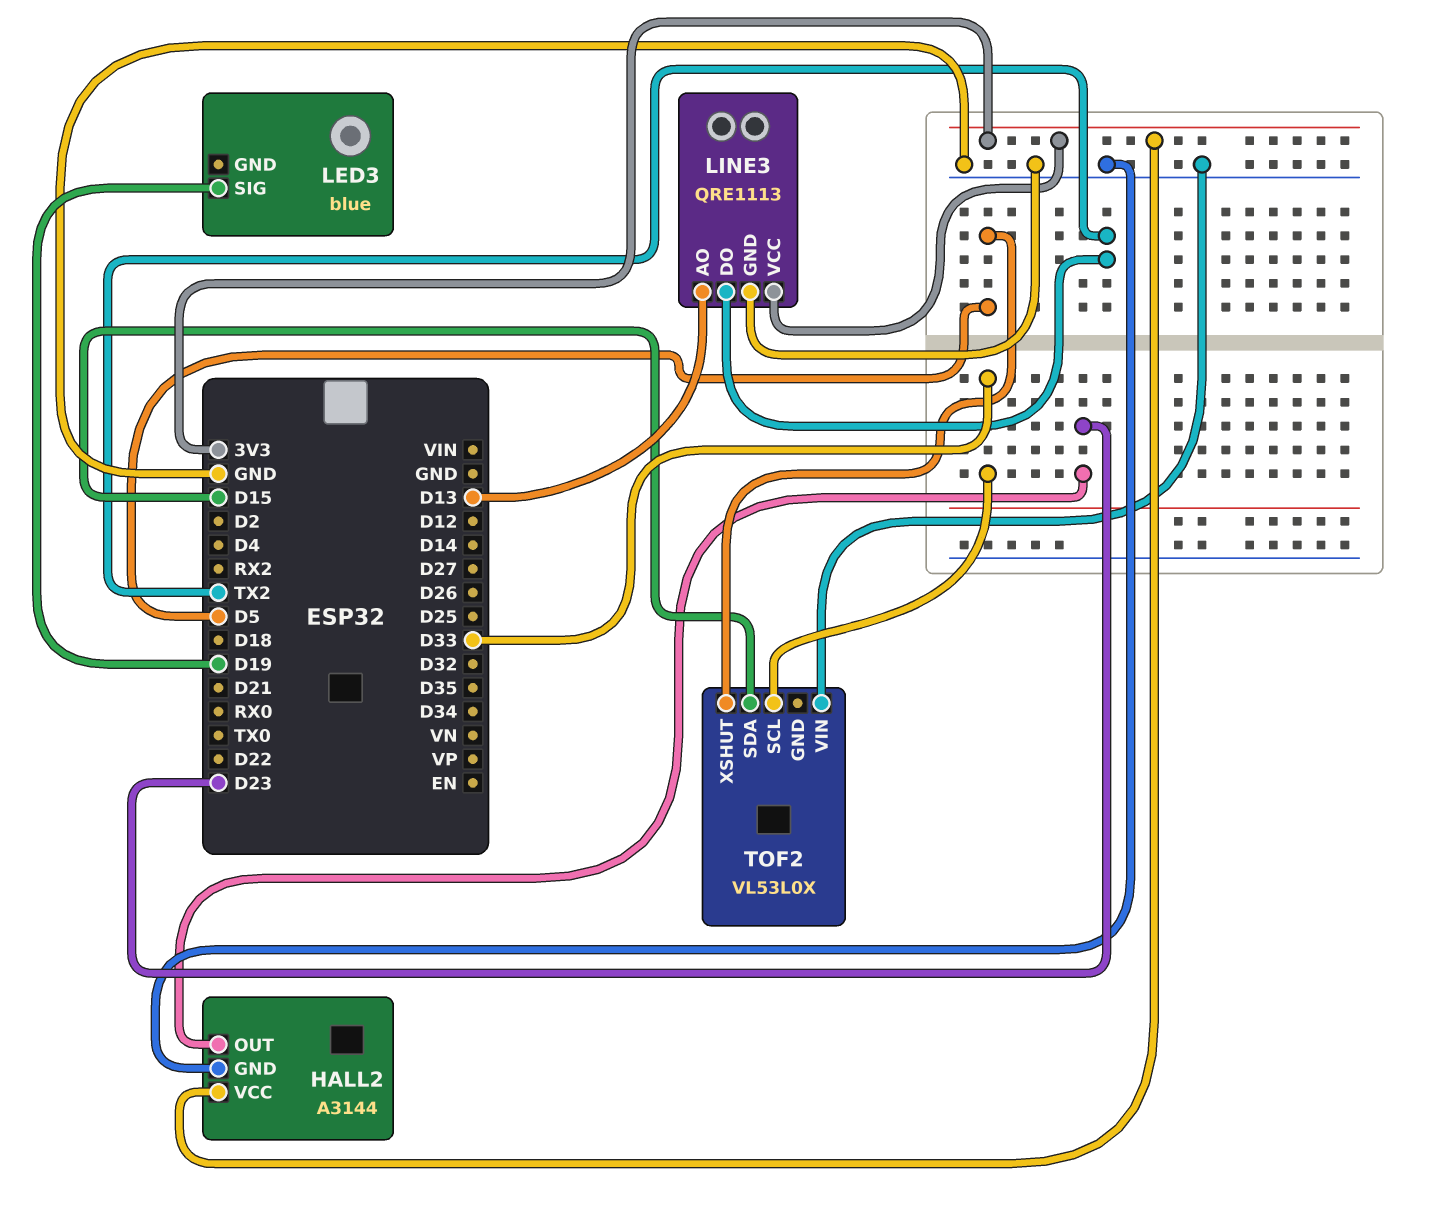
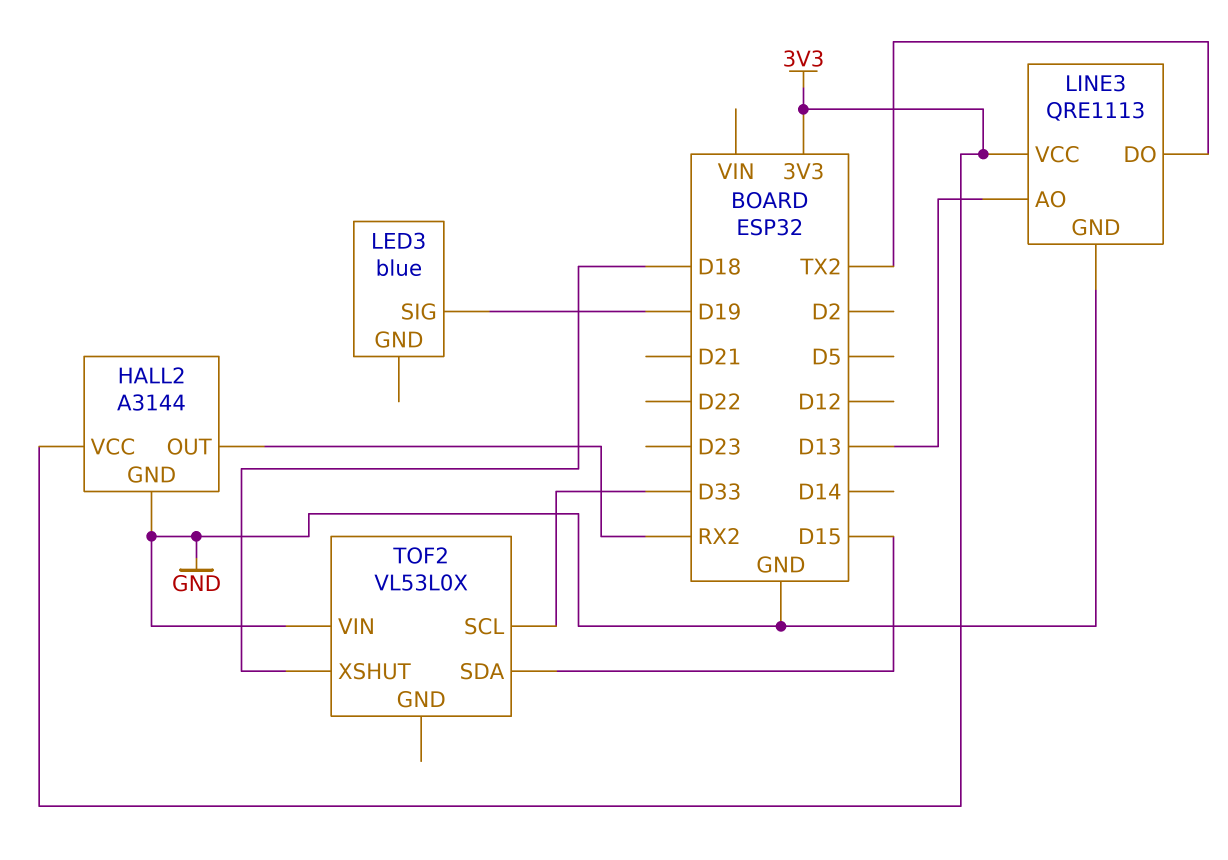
HALL2 pin OUT: D23 -> RX2
TOF2 pin XSHUT: D5 -> D18

